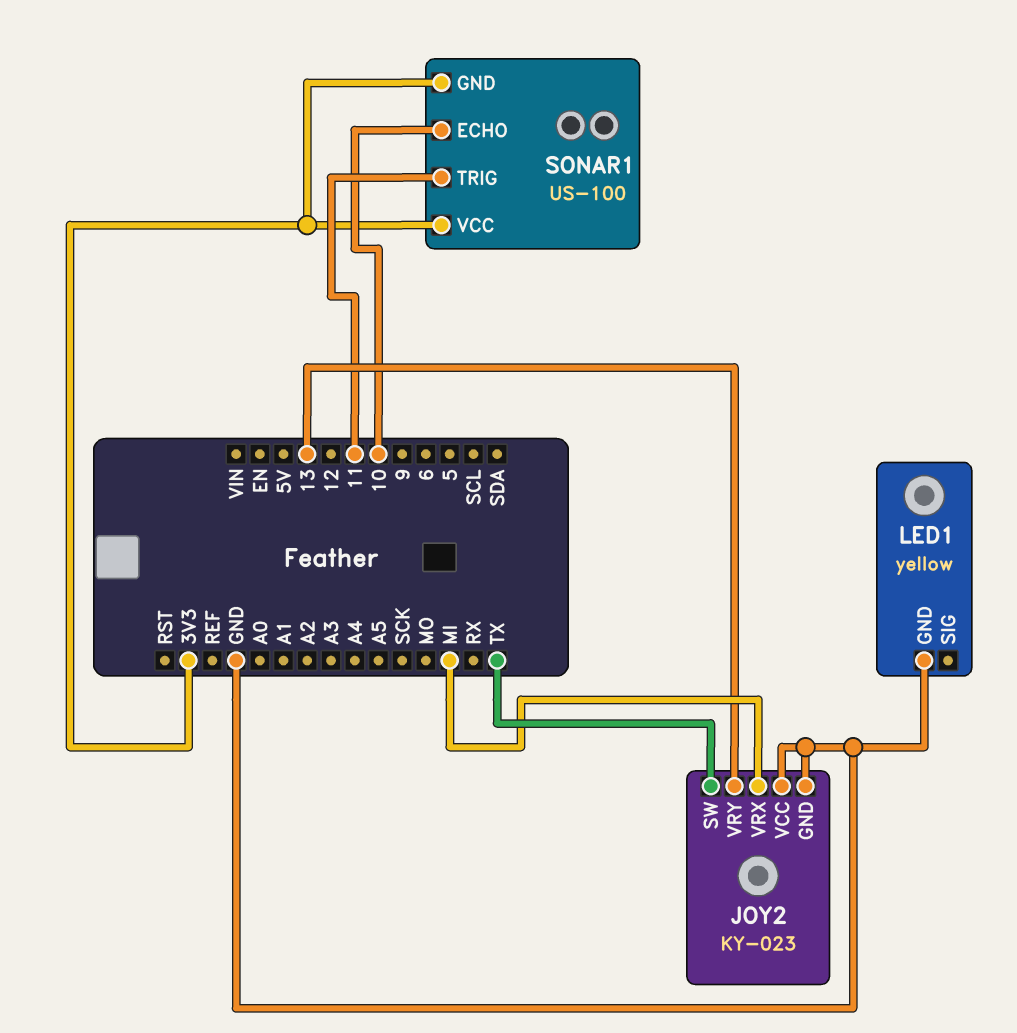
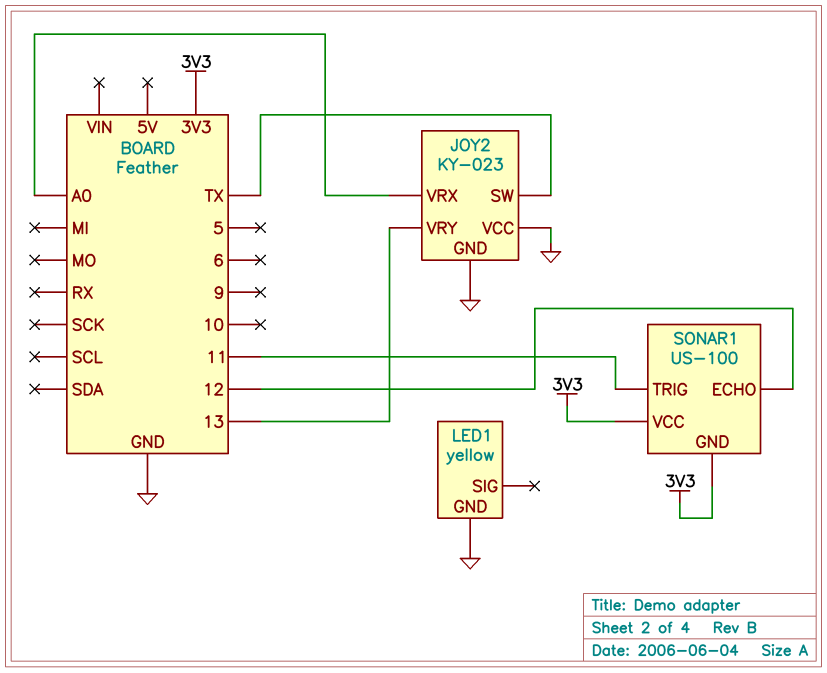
JOY2 pin VRX: MI -> A0
SONAR1 pin ECHO: 10 -> 12

